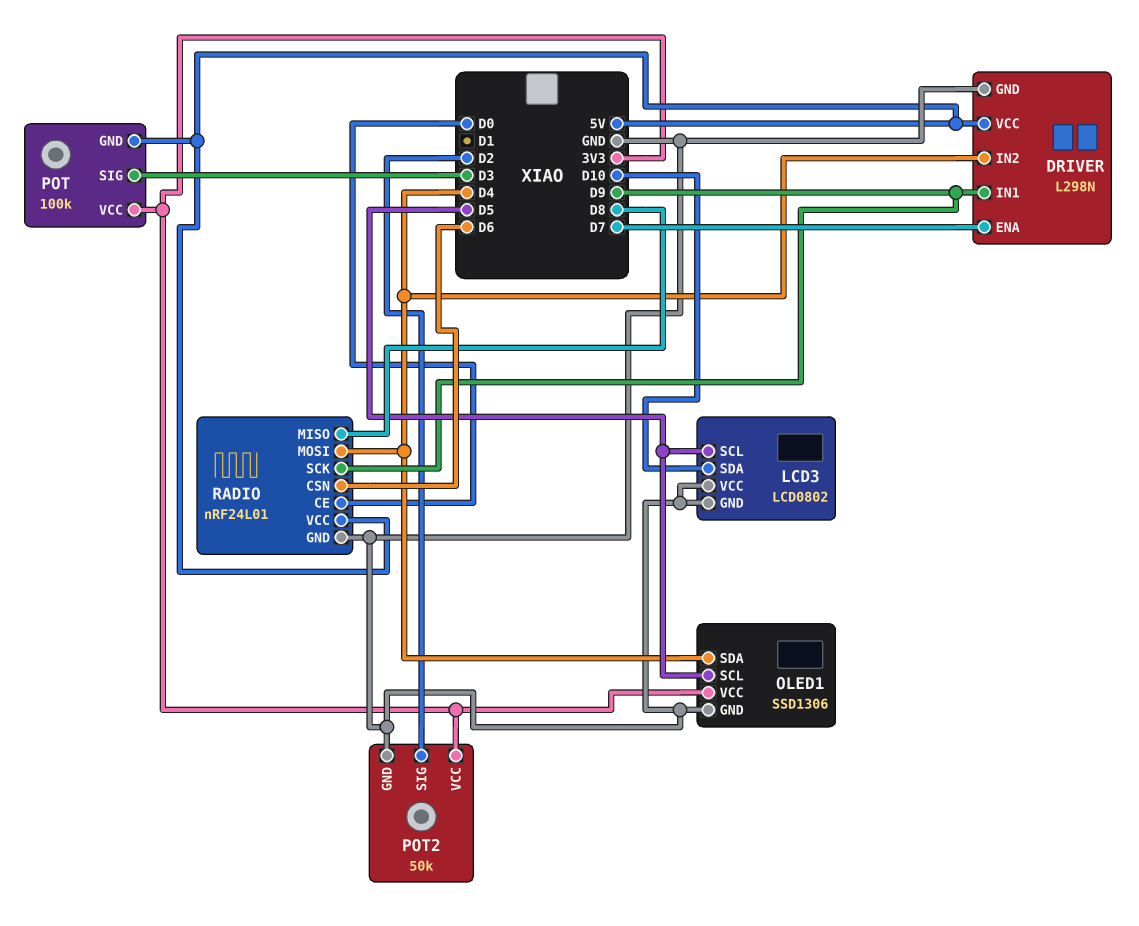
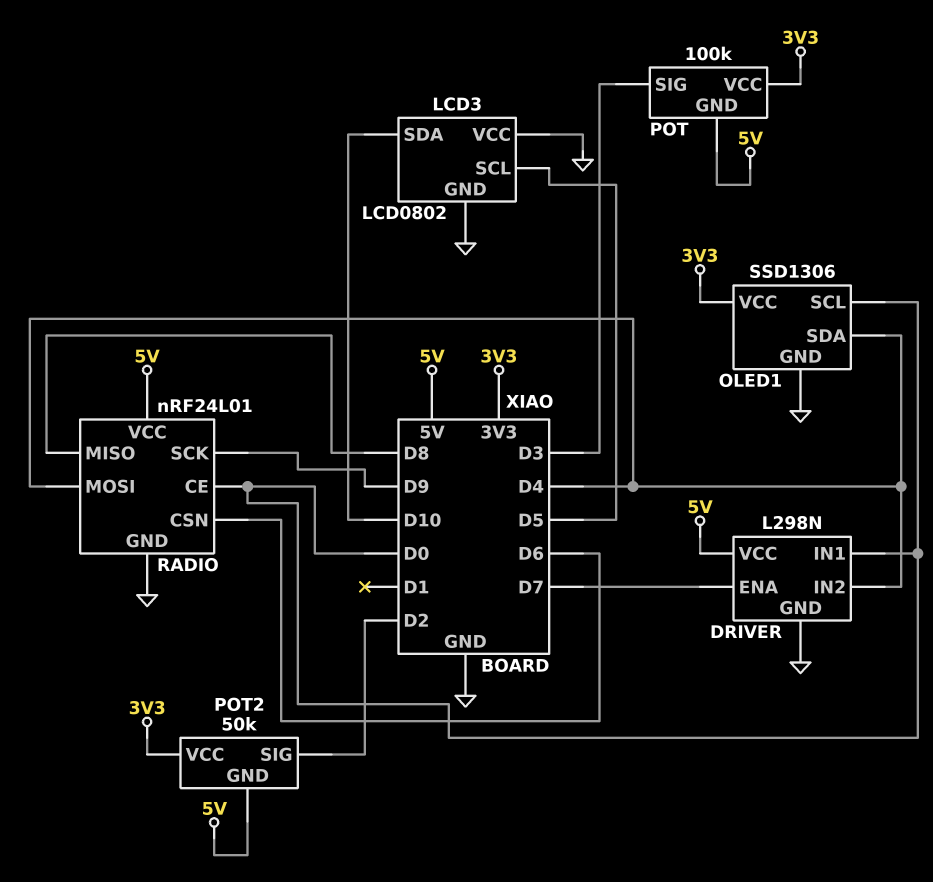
DRIVER pin IN1: D9 -> D0
OLED1 pin SCL: D5 -> D0
POT2 pin GND: GND -> 5V

